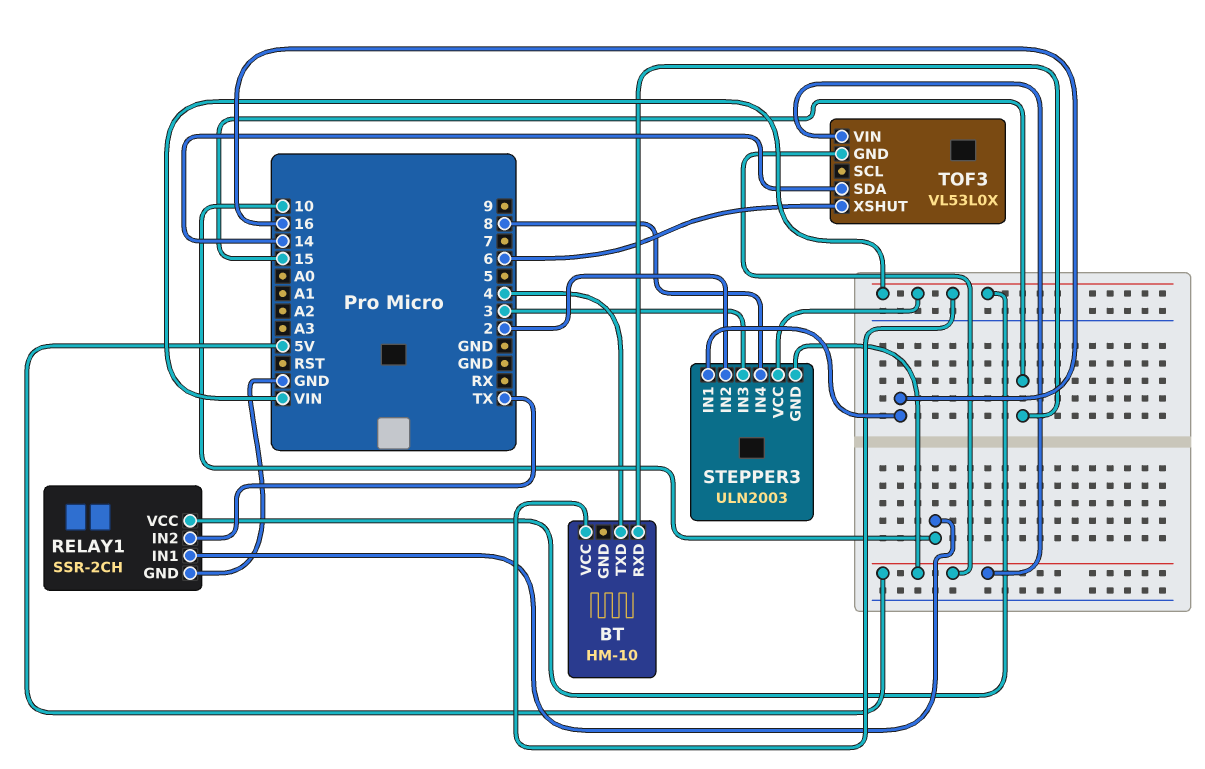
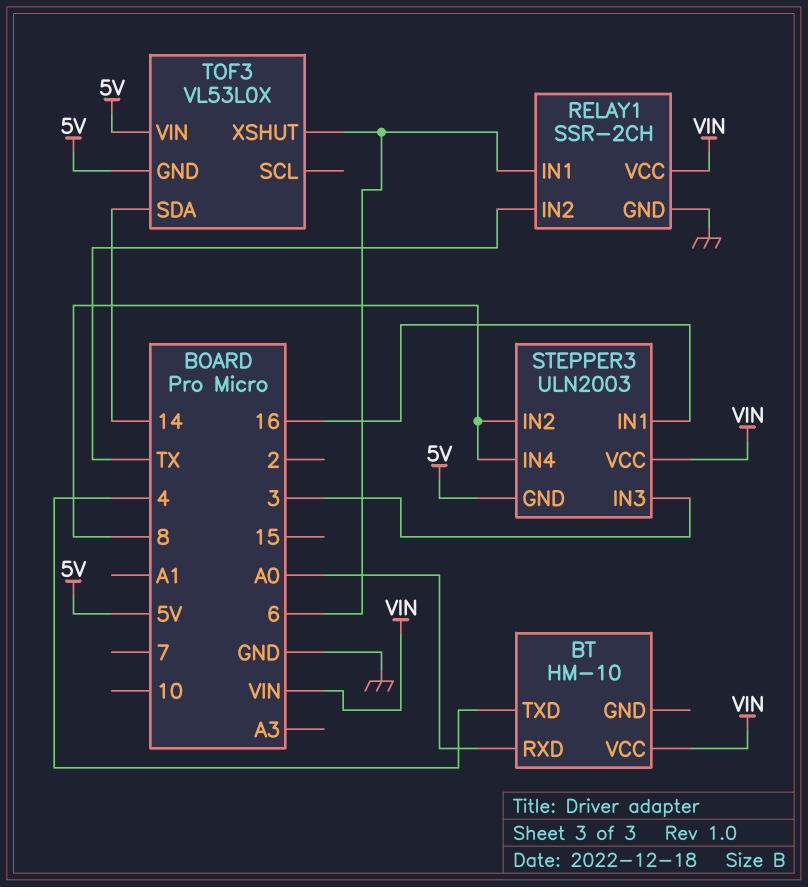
BT pin RXD: 15 -> A0
RELAY1 pin IN1: 10 -> 6
STEPPER3 pin IN2: 2 -> 8

